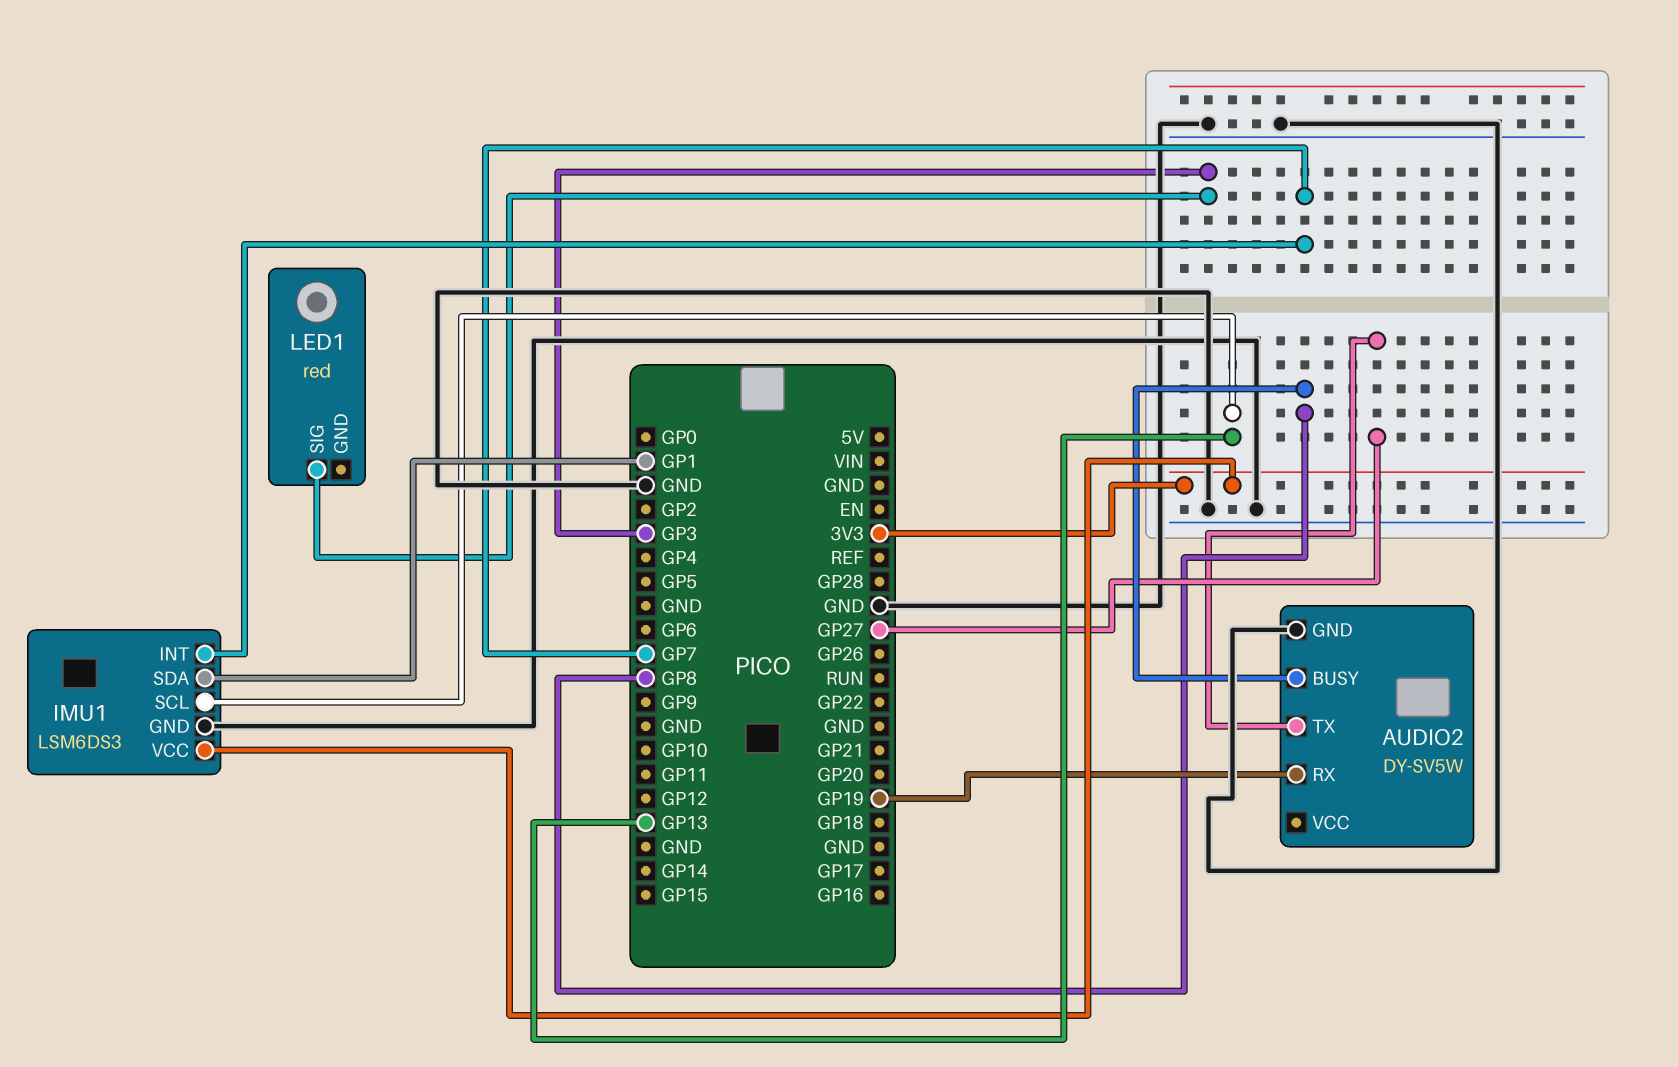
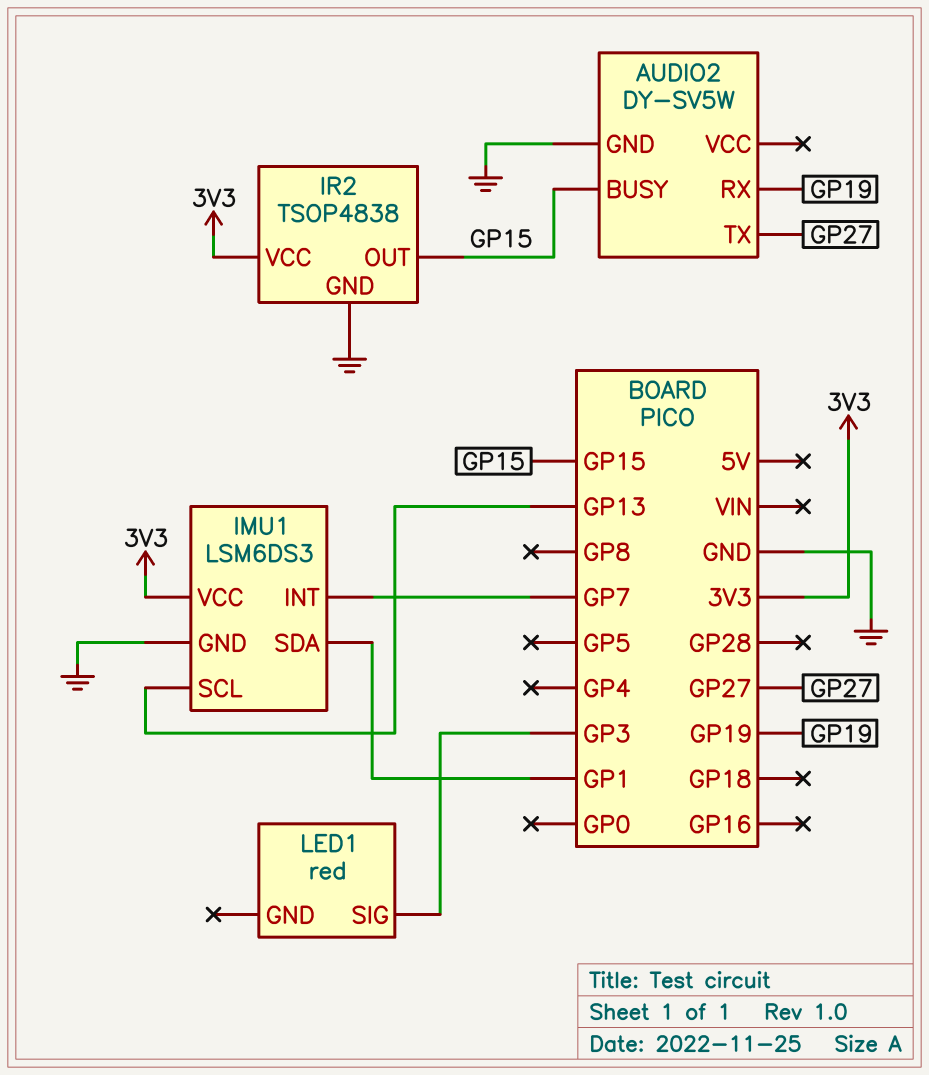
AUDIO2 pin BUSY: GP8 -> GP15
IR2: none -> TSOP4838
IR2 pin GND: none -> GND
IR2 pin OUT: none -> GP15
IR2 pin VCC: none -> 3V3

